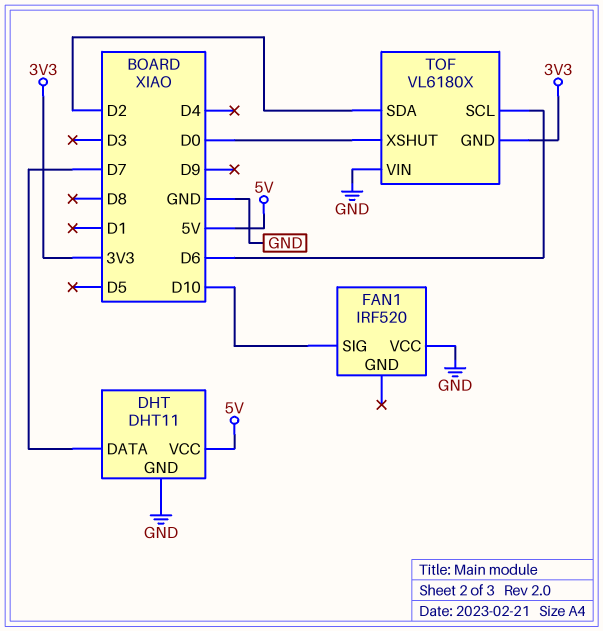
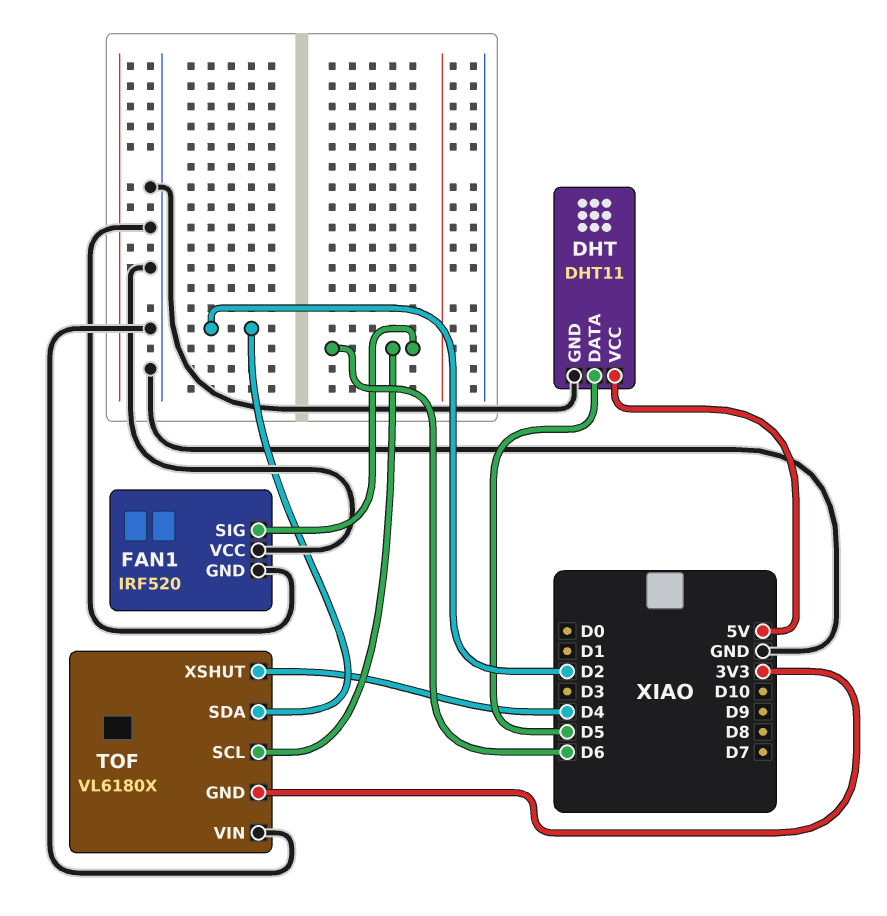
DHT pin DATA: D7 -> D5
FAN1 pin GND: none -> GND
FAN1 pin SIG: D10 -> D6
TOF pin XSHUT: D0 -> D4

